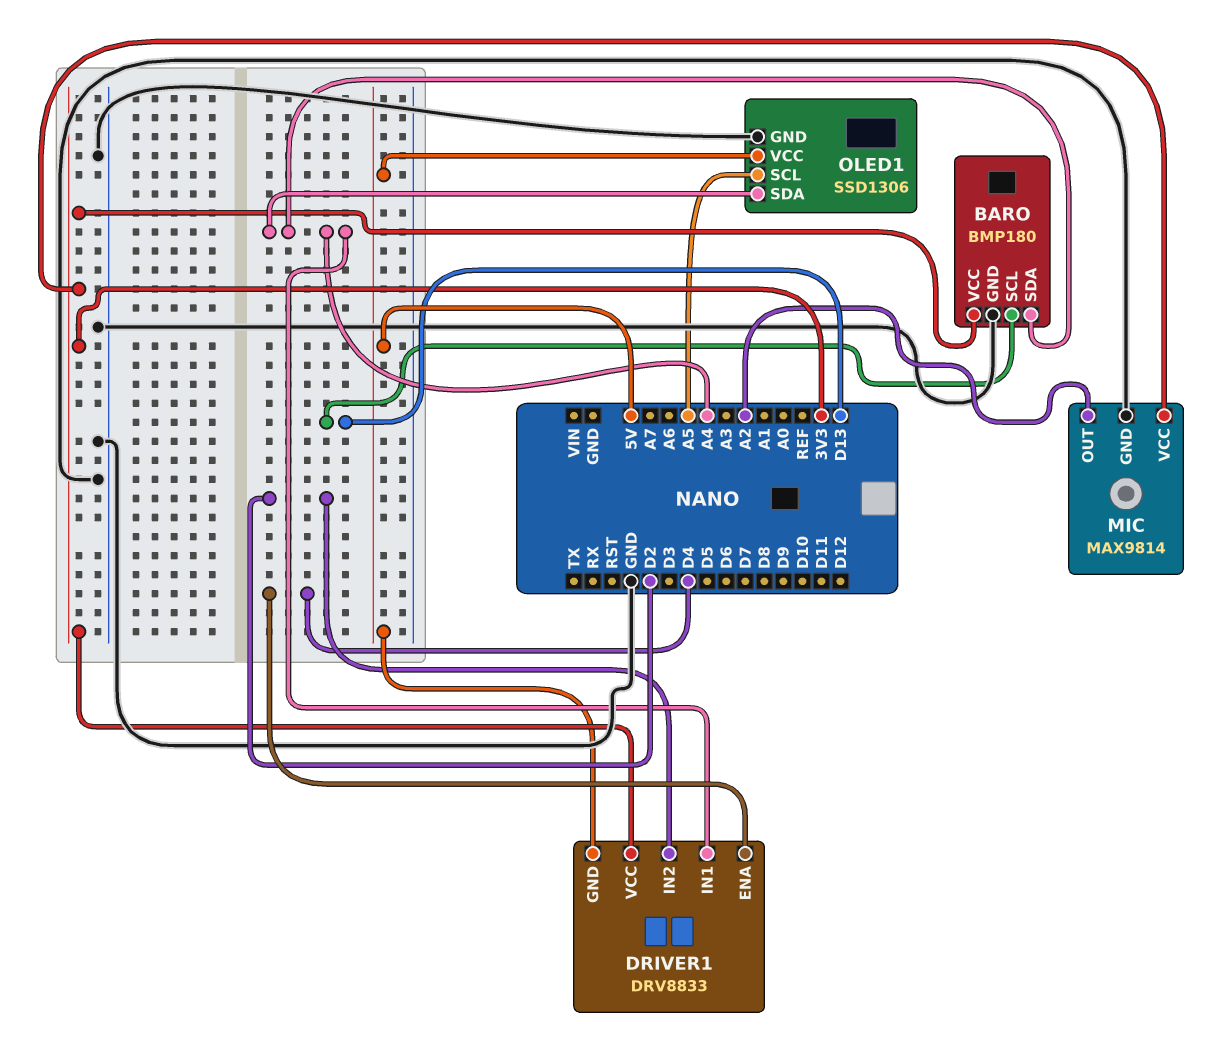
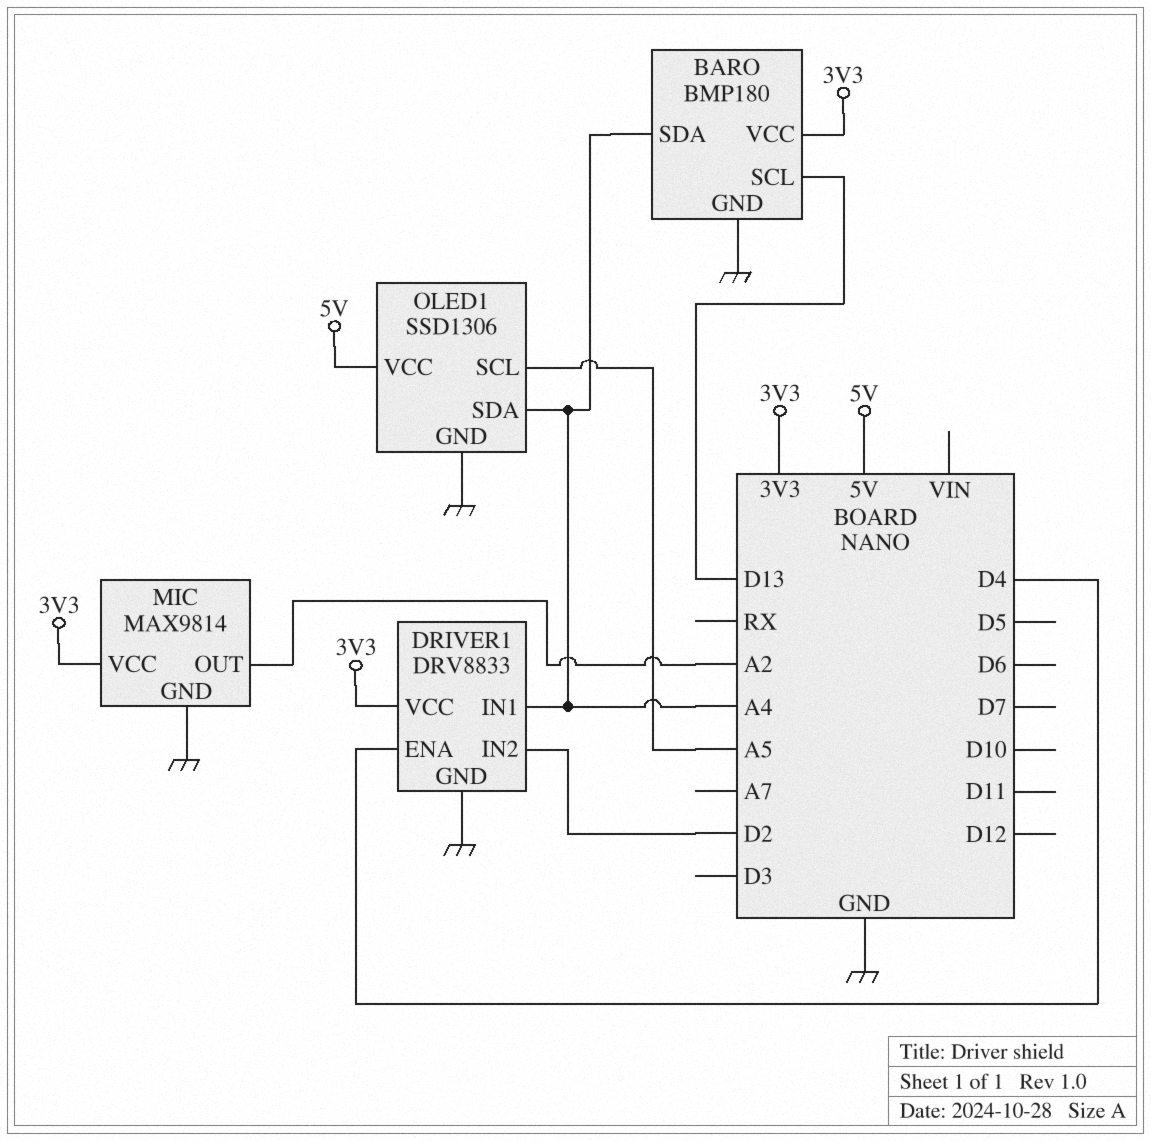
DRIVER1 pin GND: 5V -> GND

